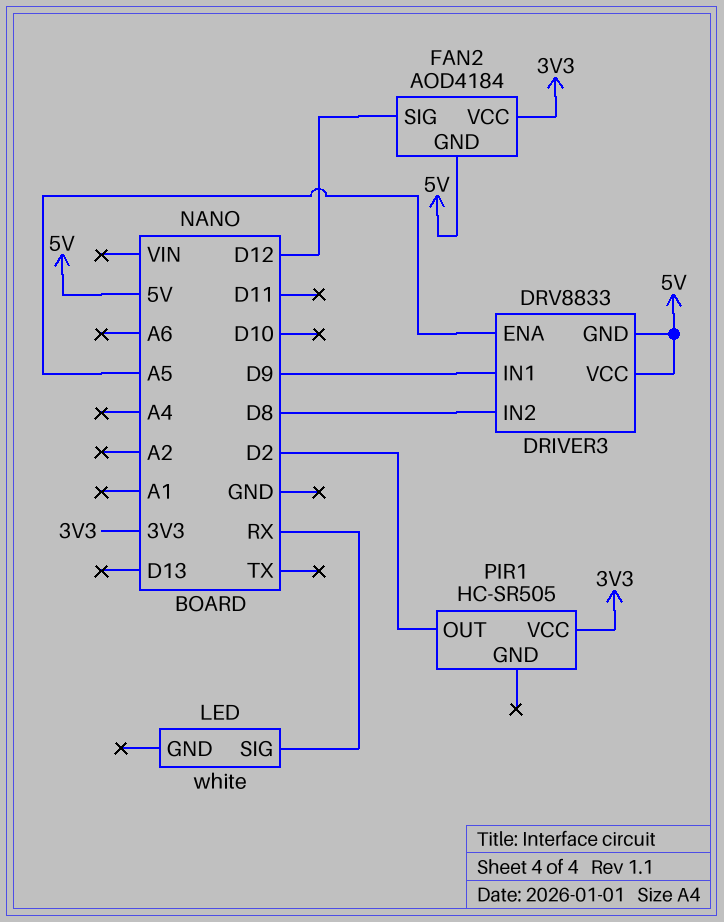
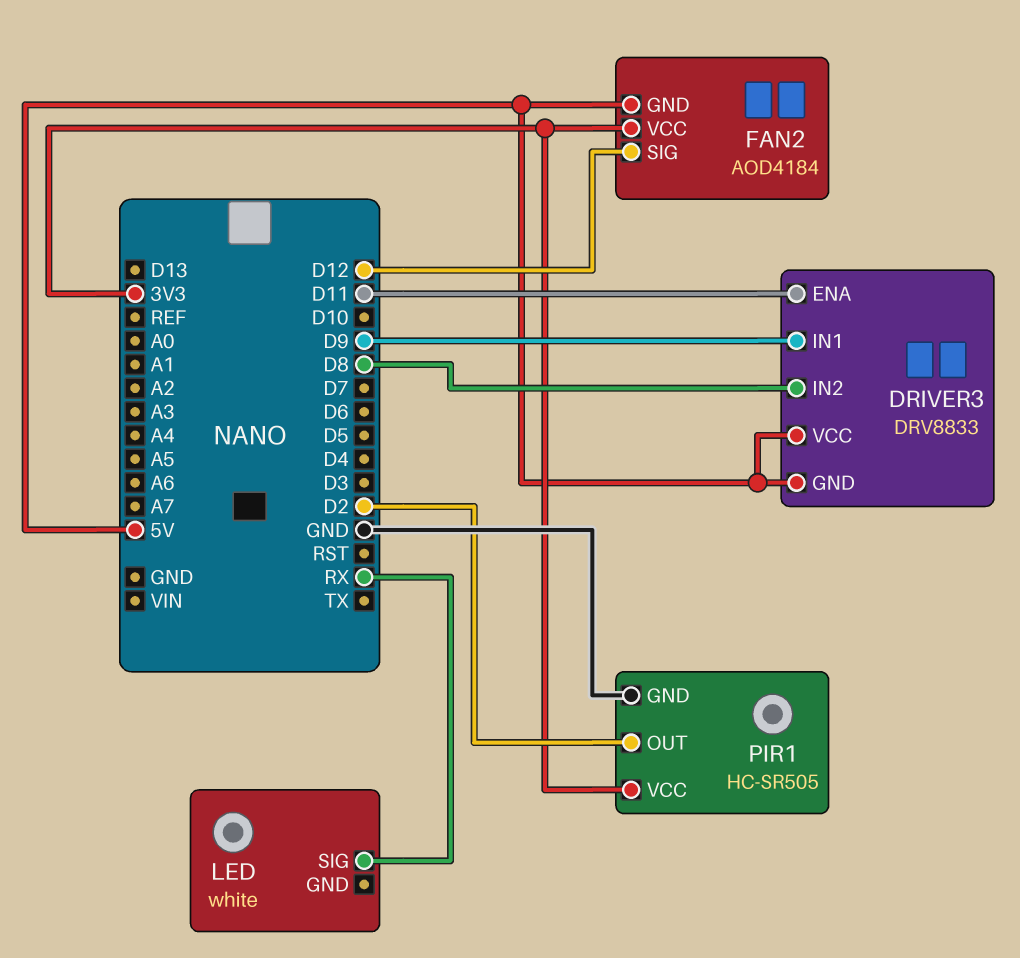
DRIVER3 pin ENA: A5 -> D11
PIR1 pin GND: none -> GND

